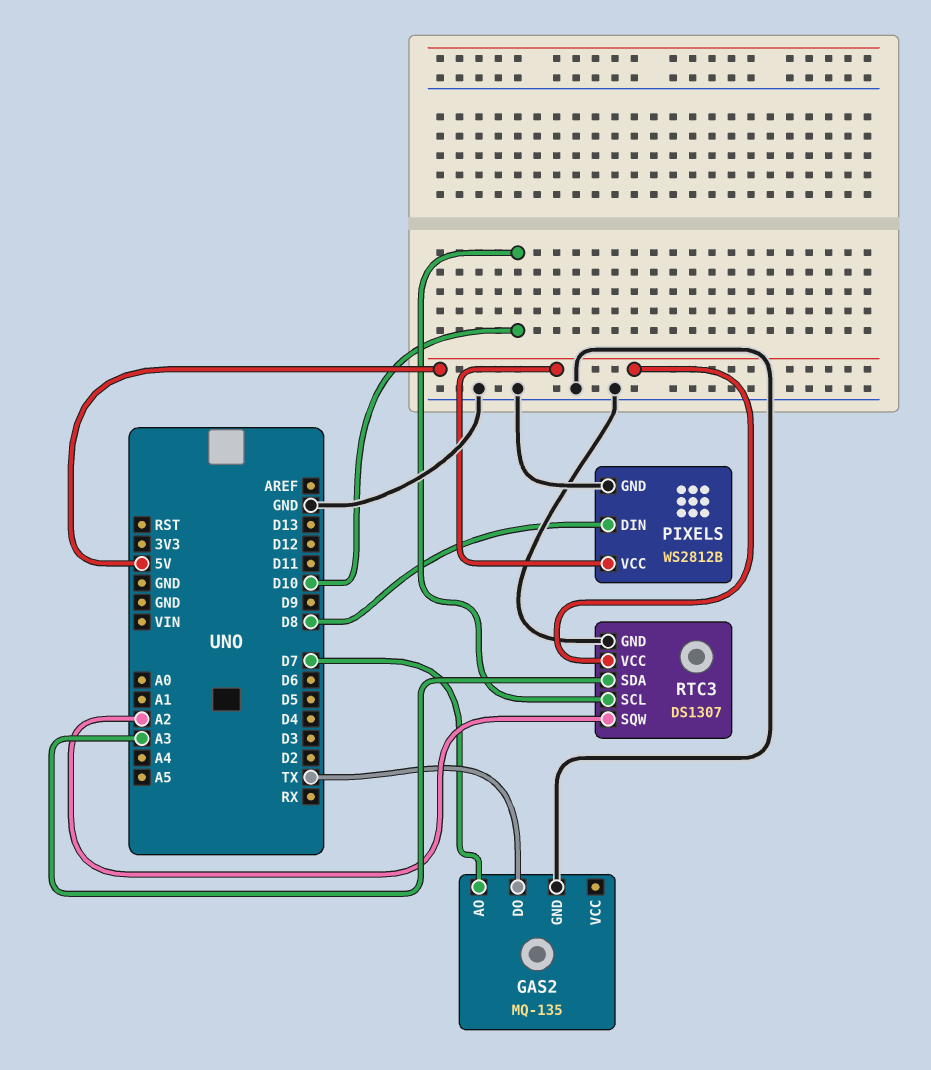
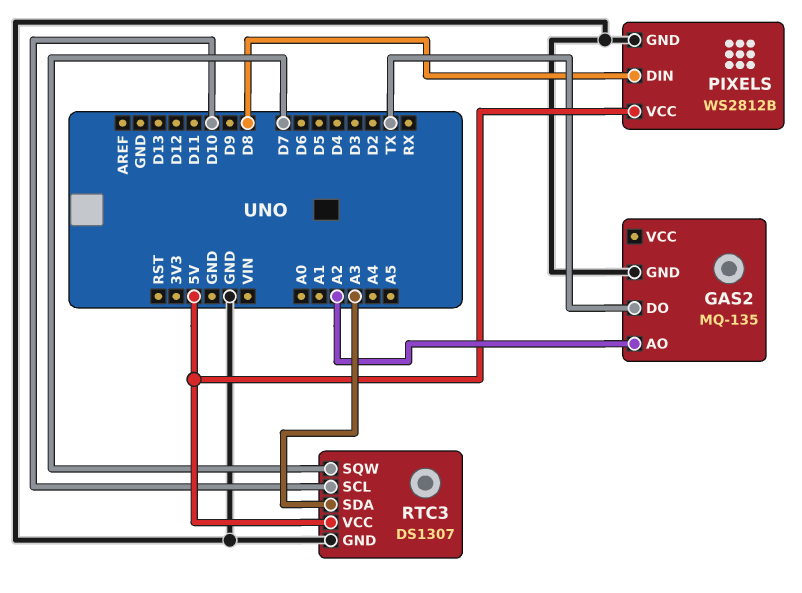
GAS2 pin AO: D7 -> A2
RTC3 pin SQW: A2 -> D7

